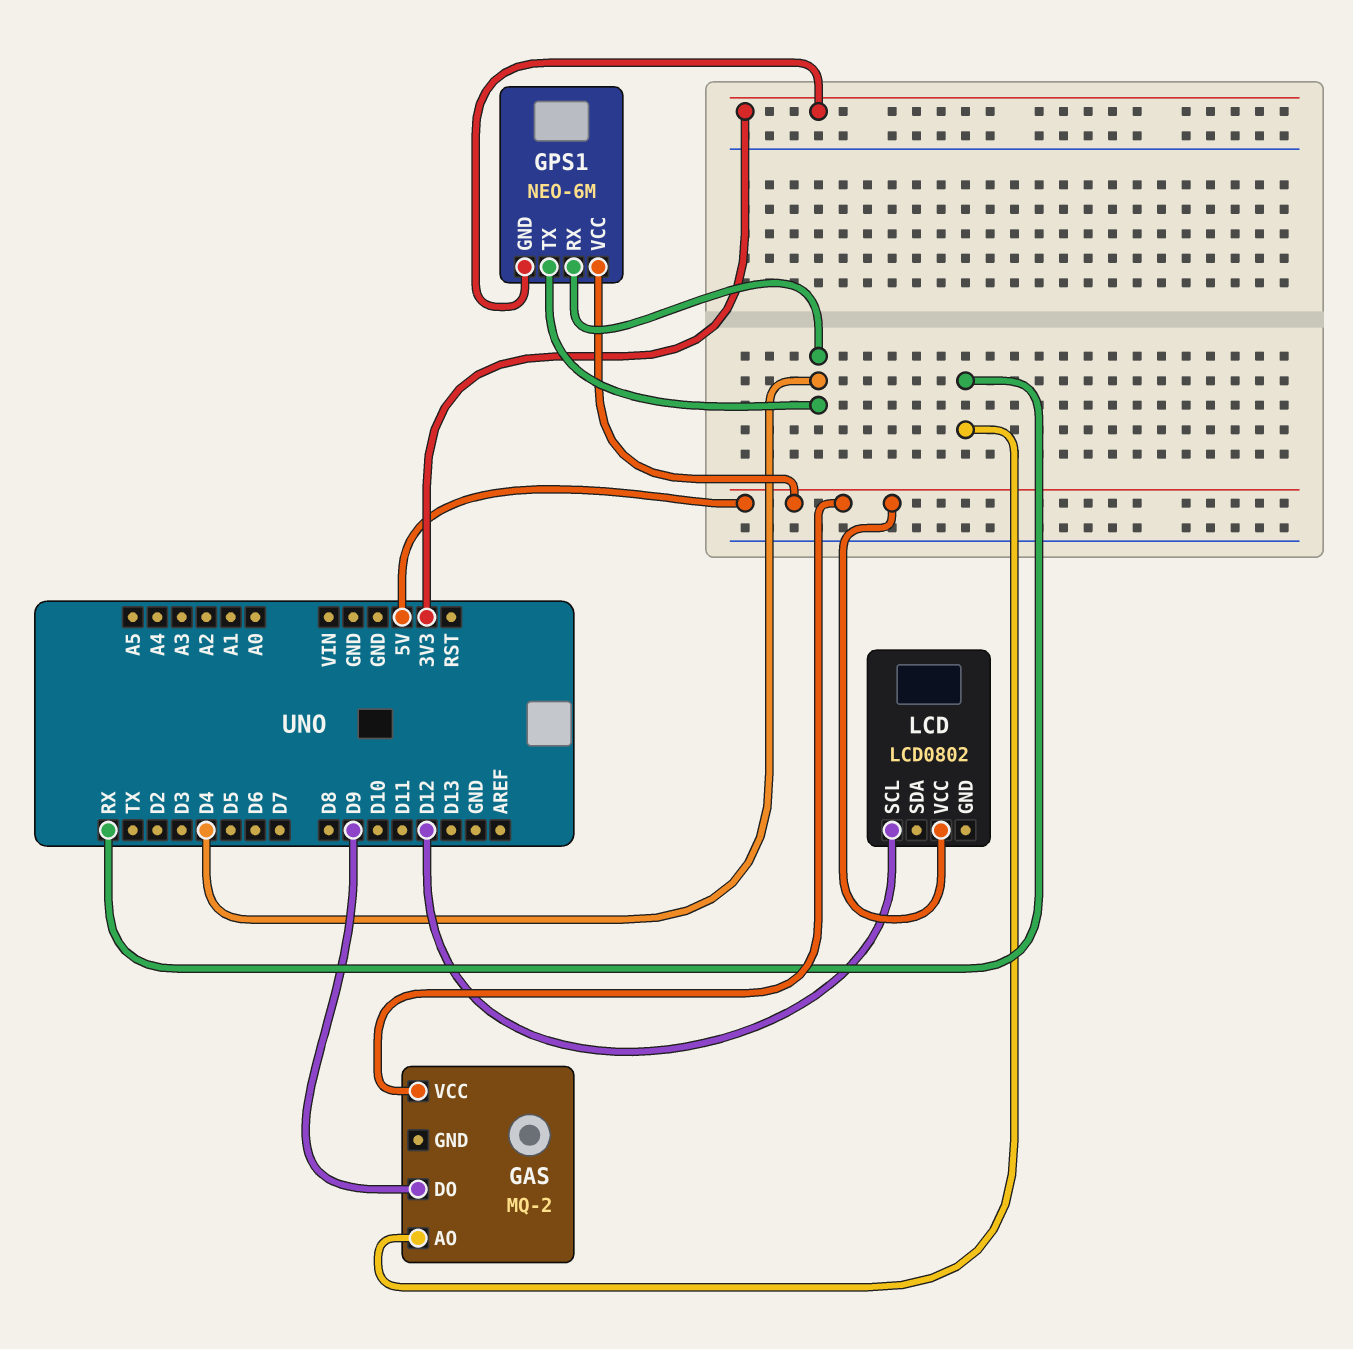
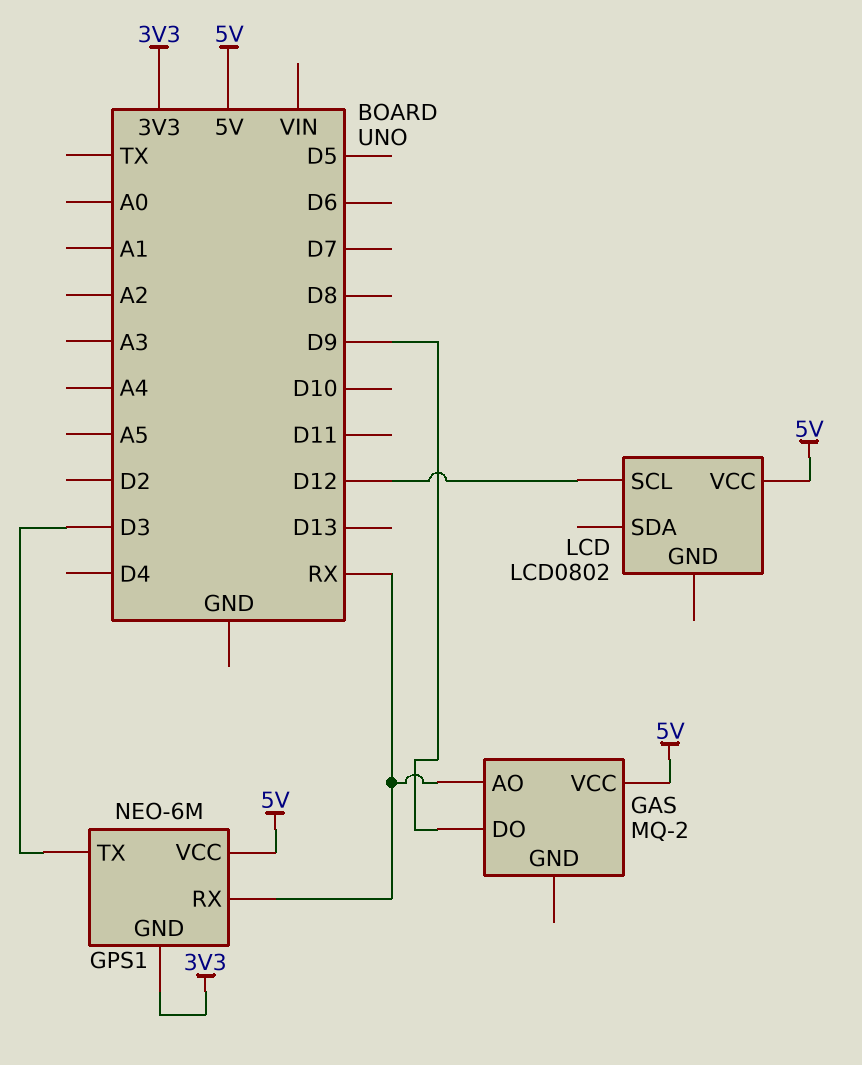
GPS1 pin RX: D4 -> RX
GPS1 pin TX: D4 -> D3

